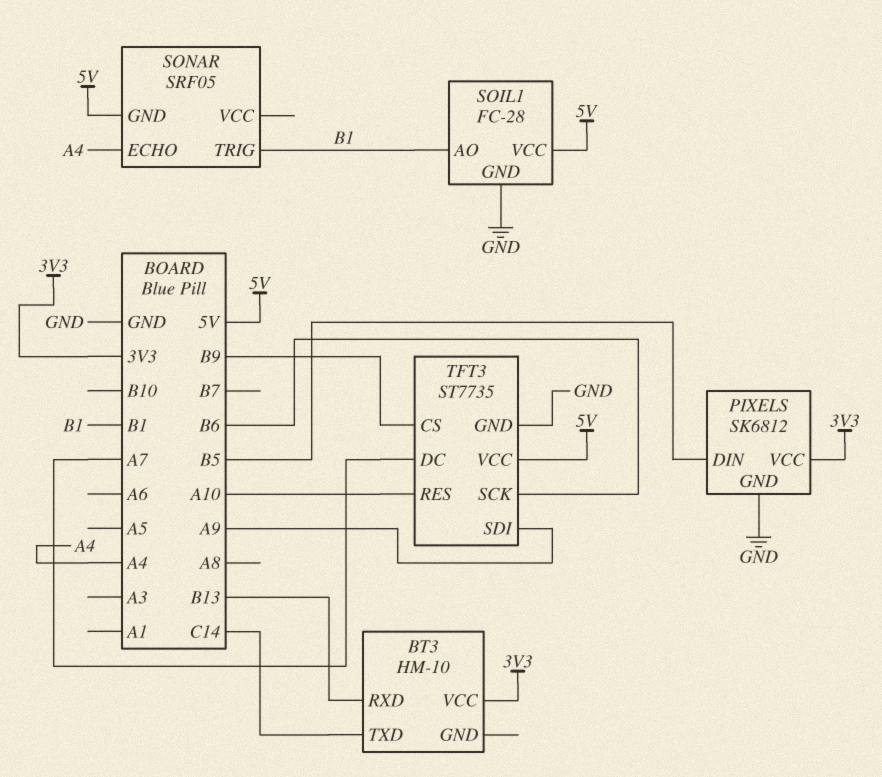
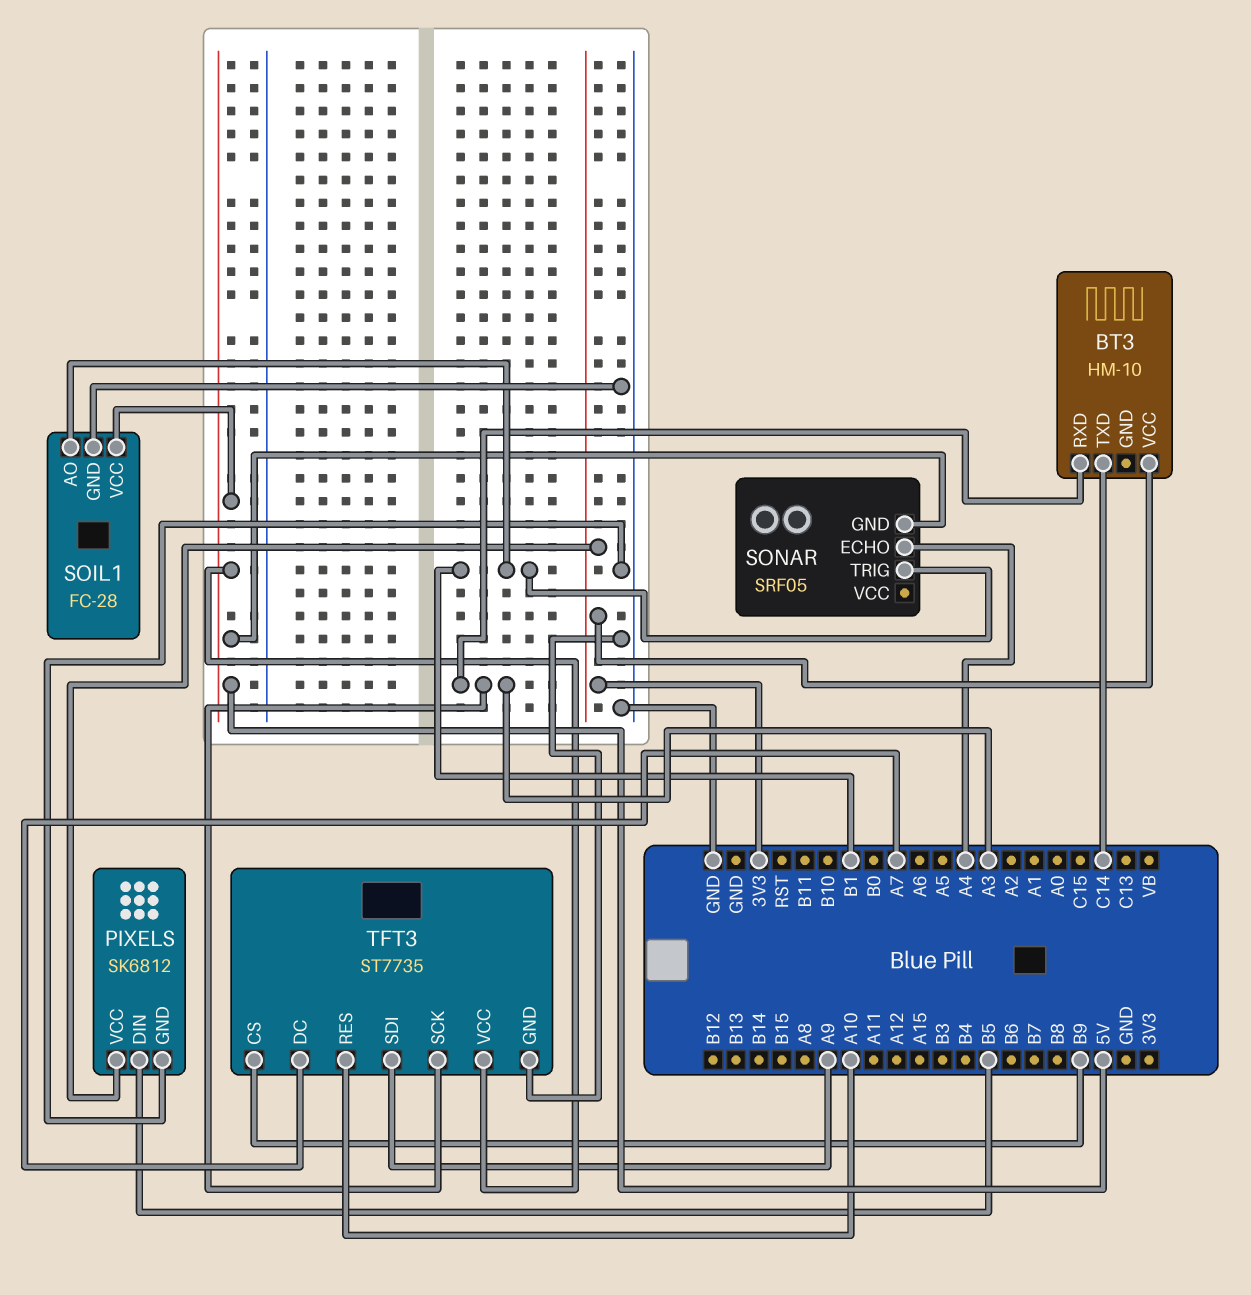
BT3 pin RXD: B13 -> A3
TFT3 pin SCK: B6 -> A3

